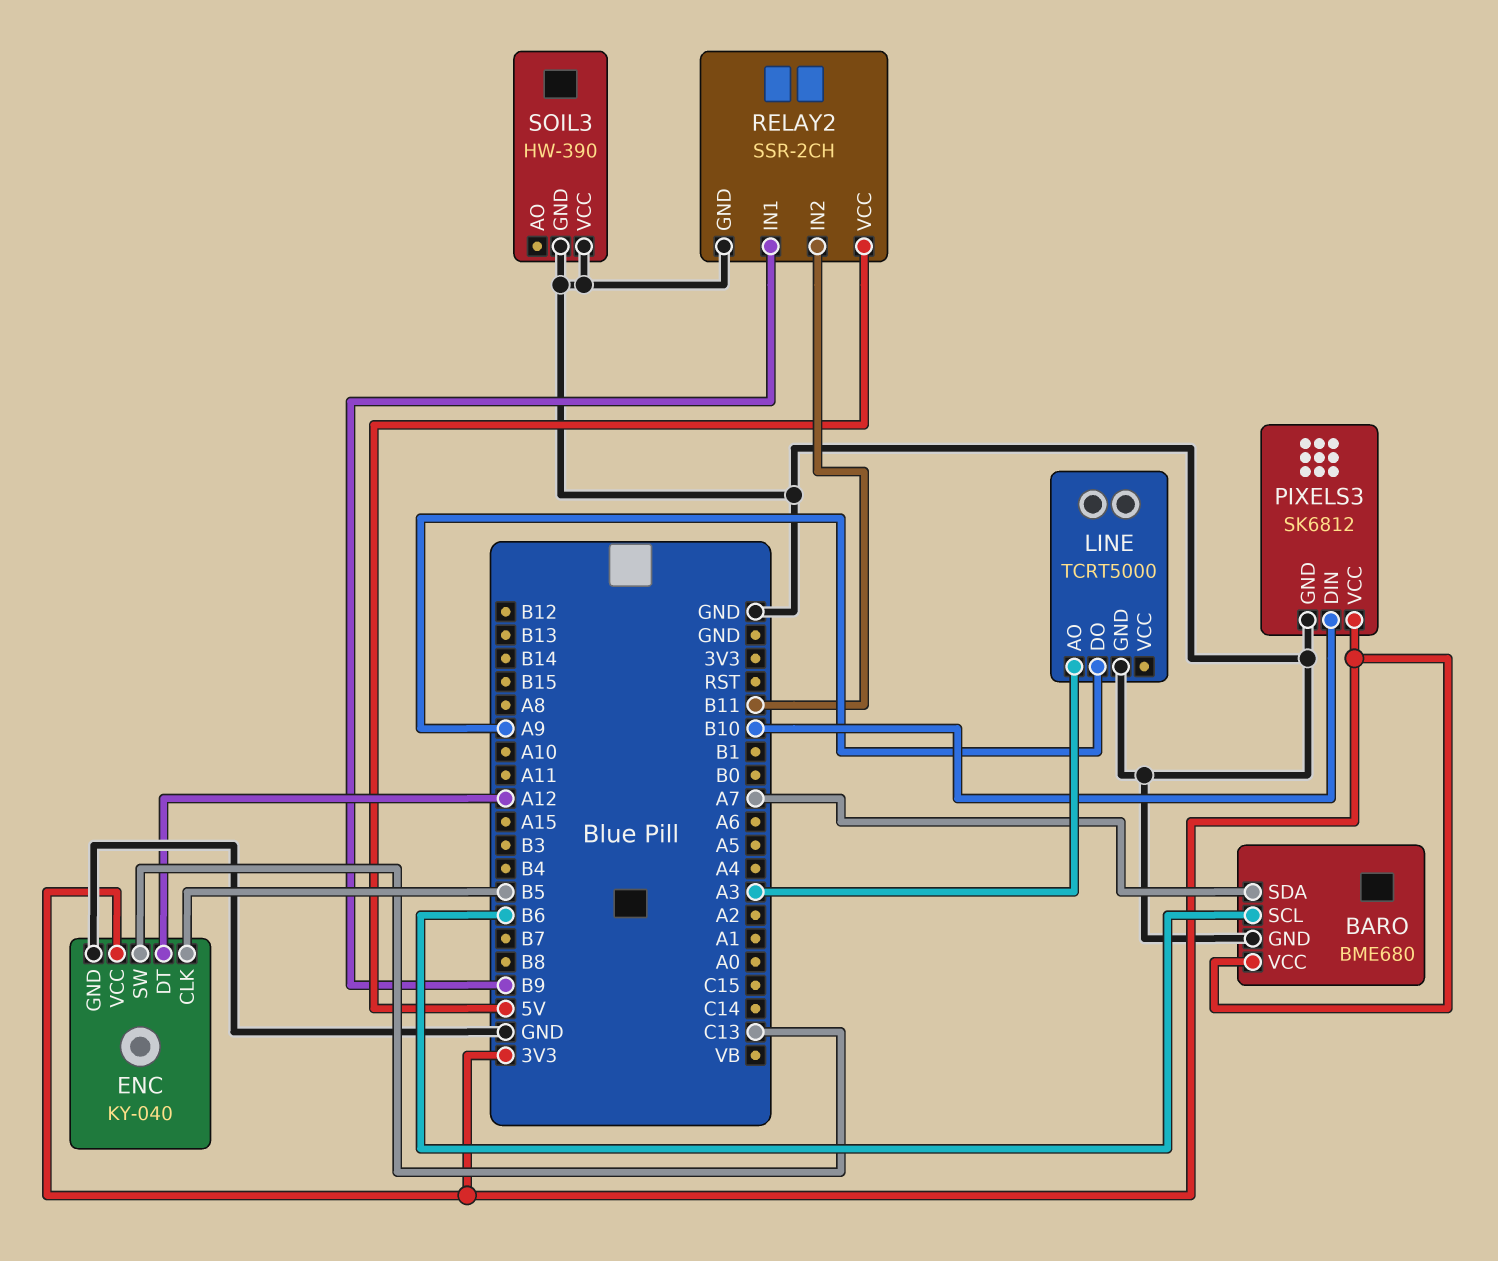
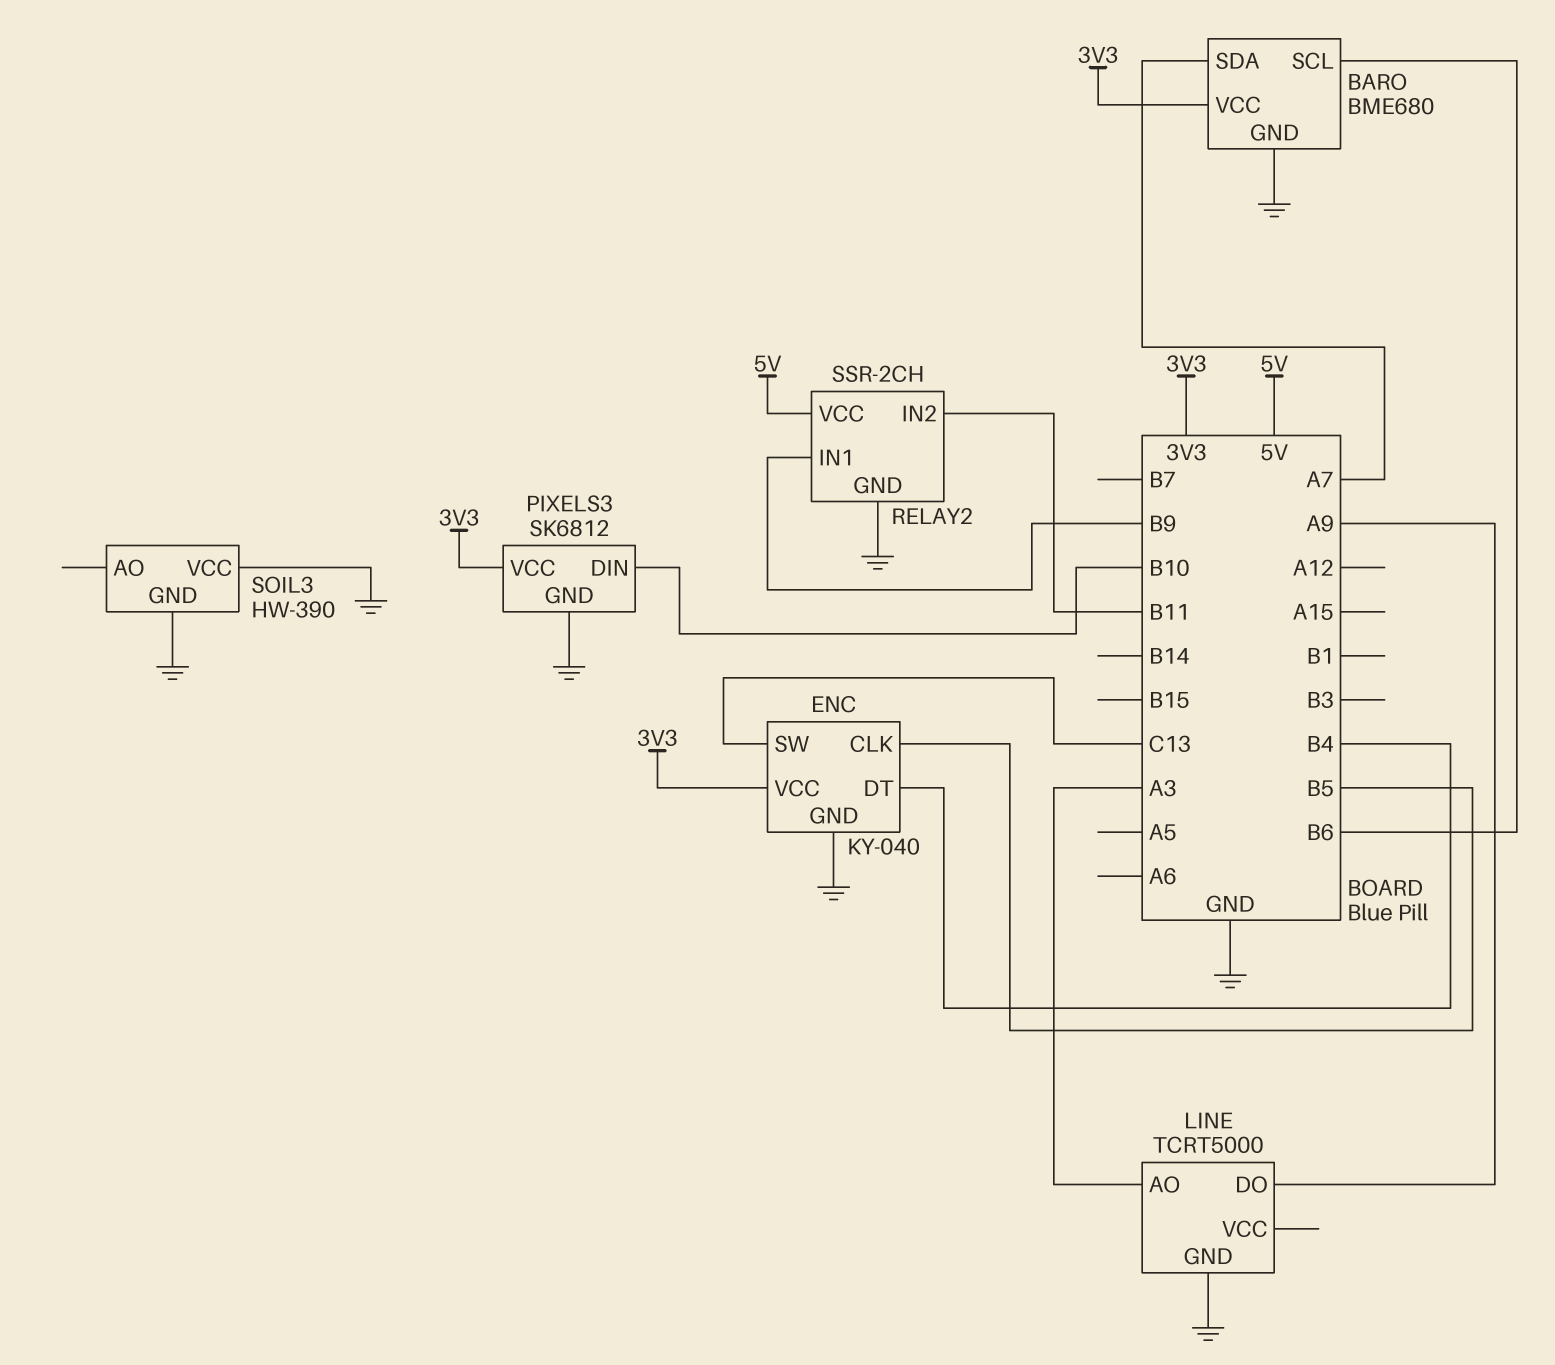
ENC pin DT: A12 -> B4

